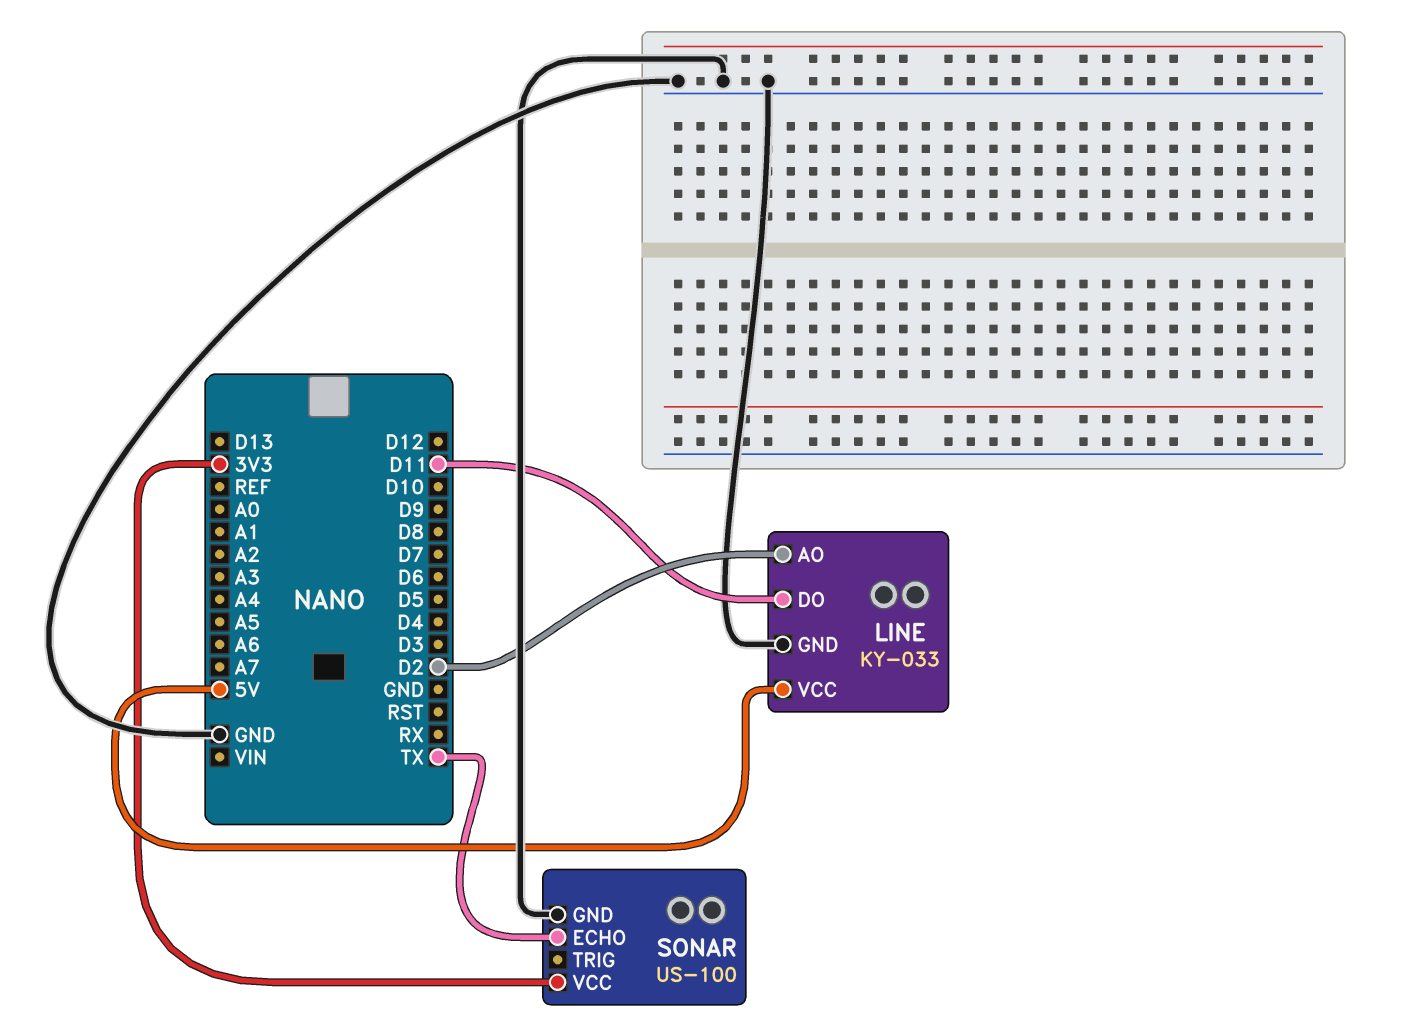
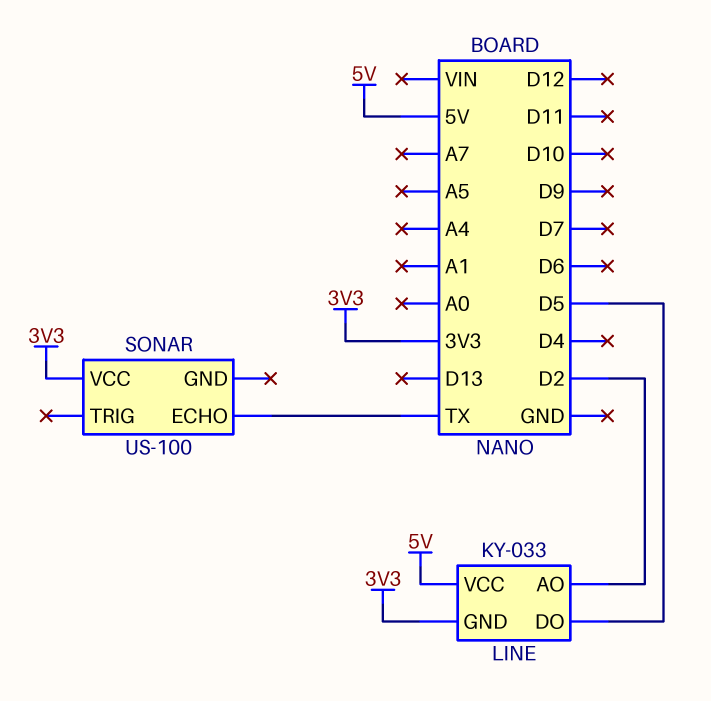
LINE pin DO: D11 -> D5
LINE pin GND: GND -> 3V3
SONAR pin GND: GND -> none

